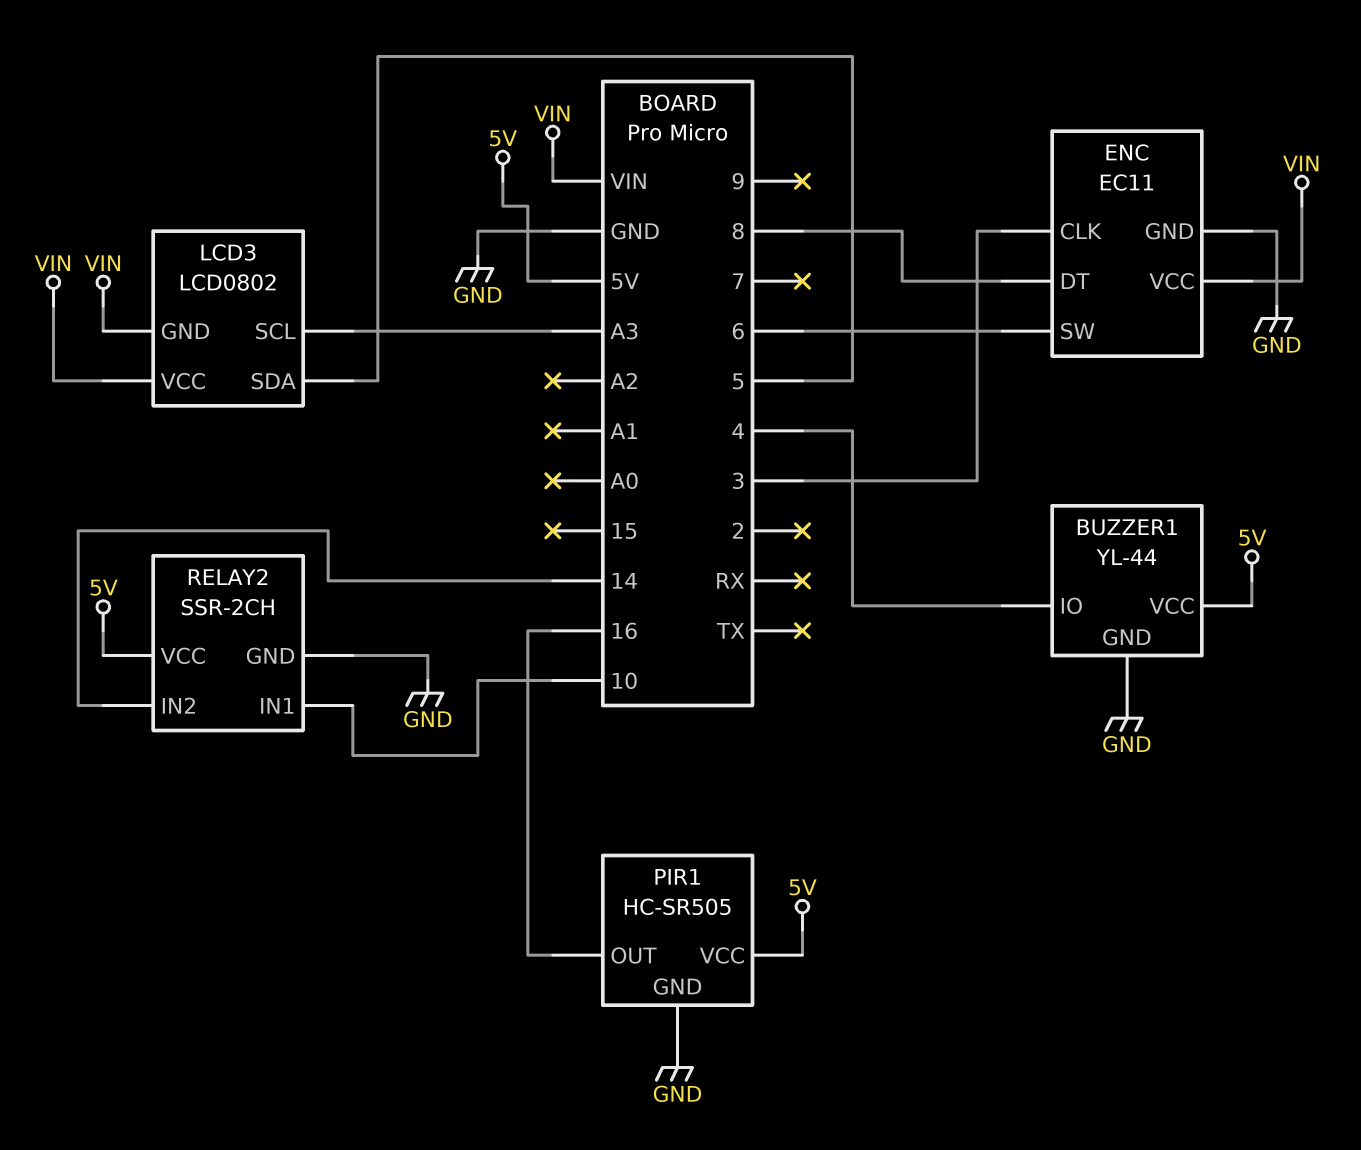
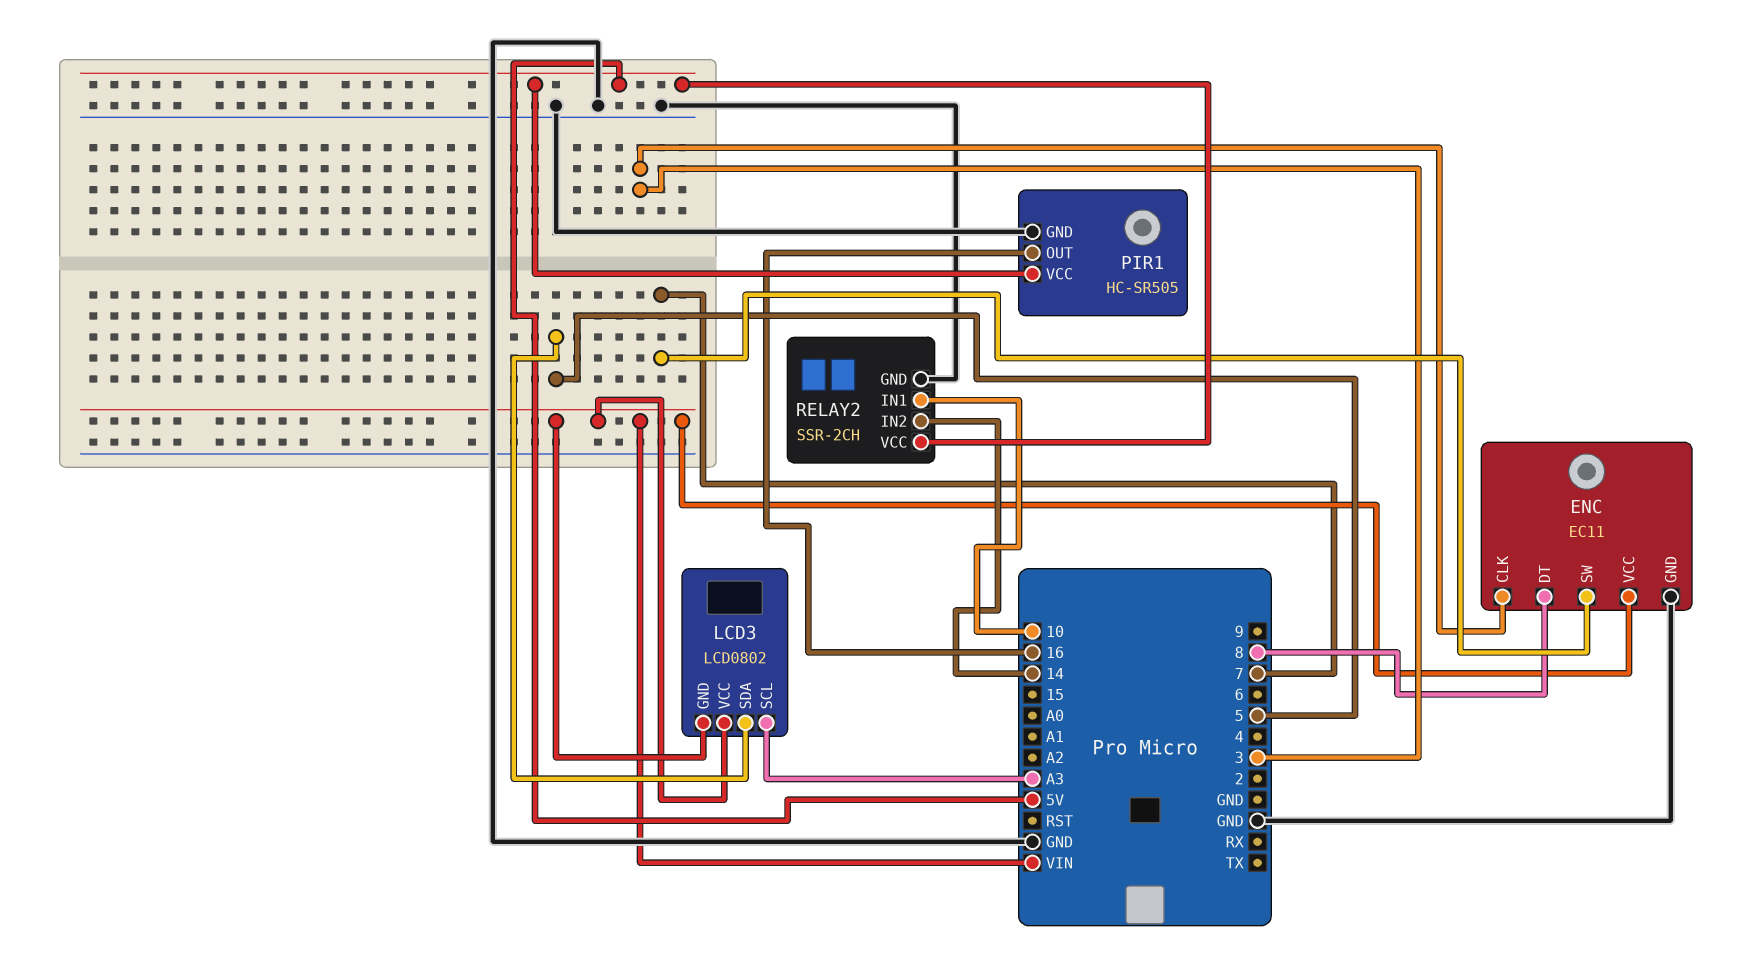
BUZZER1: YL-44 -> none
BUZZER1 pin GND: GND -> none
BUZZER1 pin IO: 4 -> none
BUZZER1 pin VCC: 5V -> none
ENC pin SW: 6 -> 7

